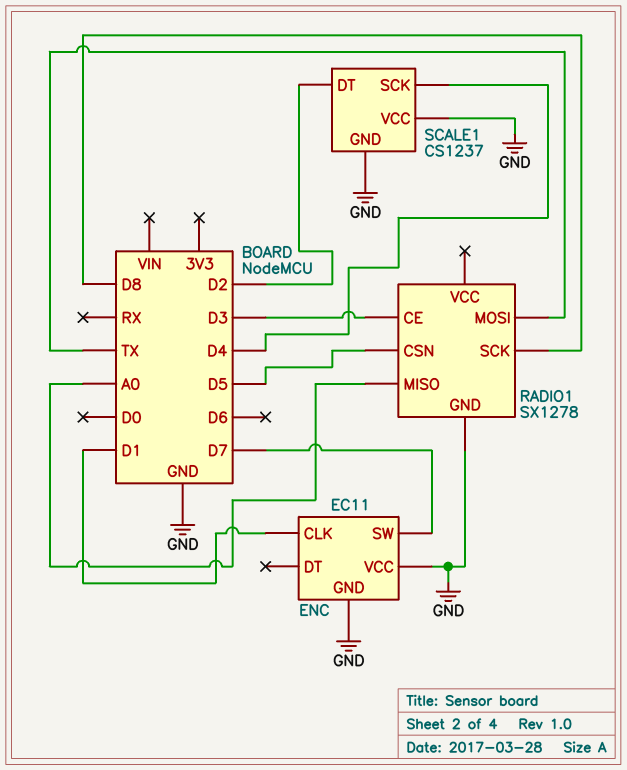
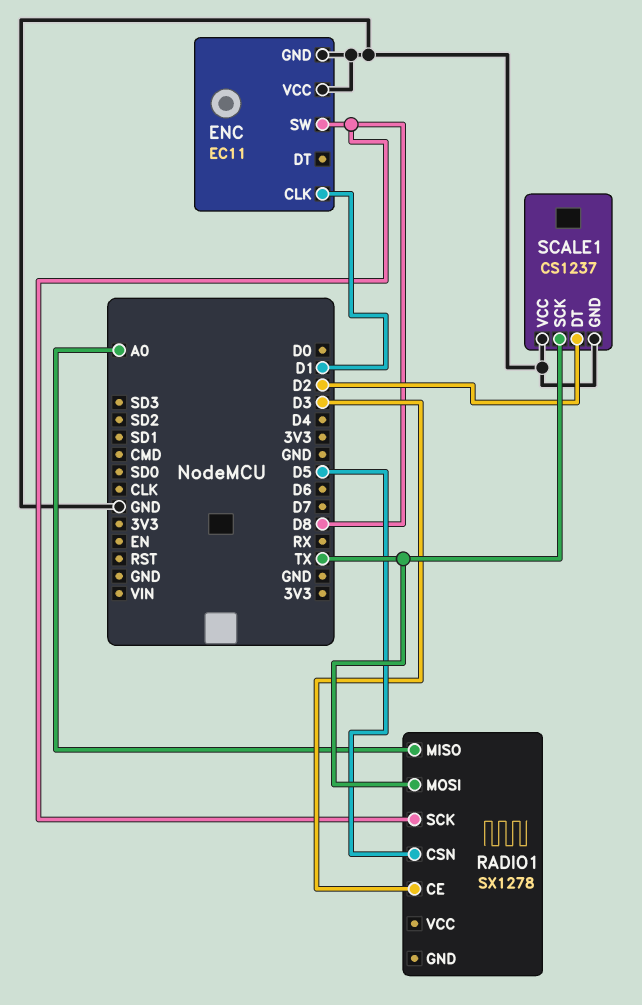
ENC pin SW: D7 -> D8
RADIO1 pin GND: GND -> none
SCALE1 pin SCK: D4 -> TX

